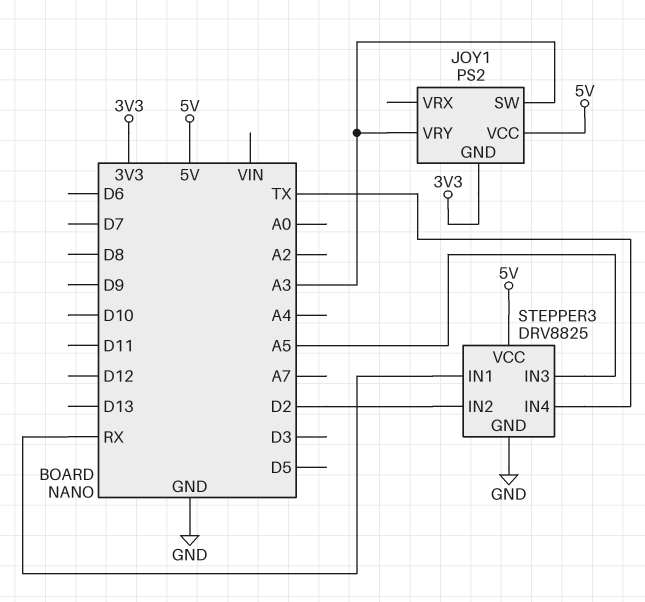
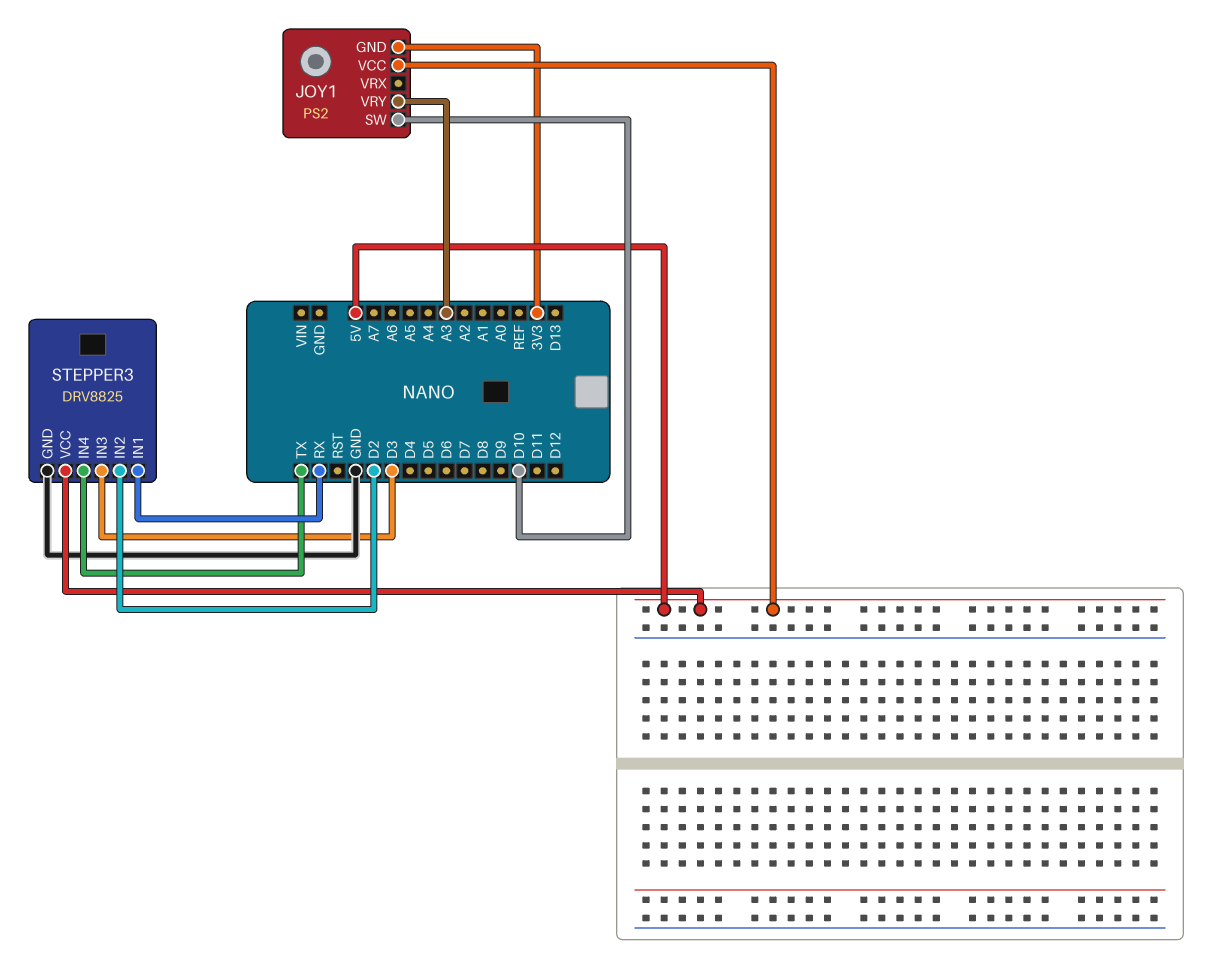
JOY1 pin SW: A3 -> D10
STEPPER3 pin IN3: A5 -> D3

